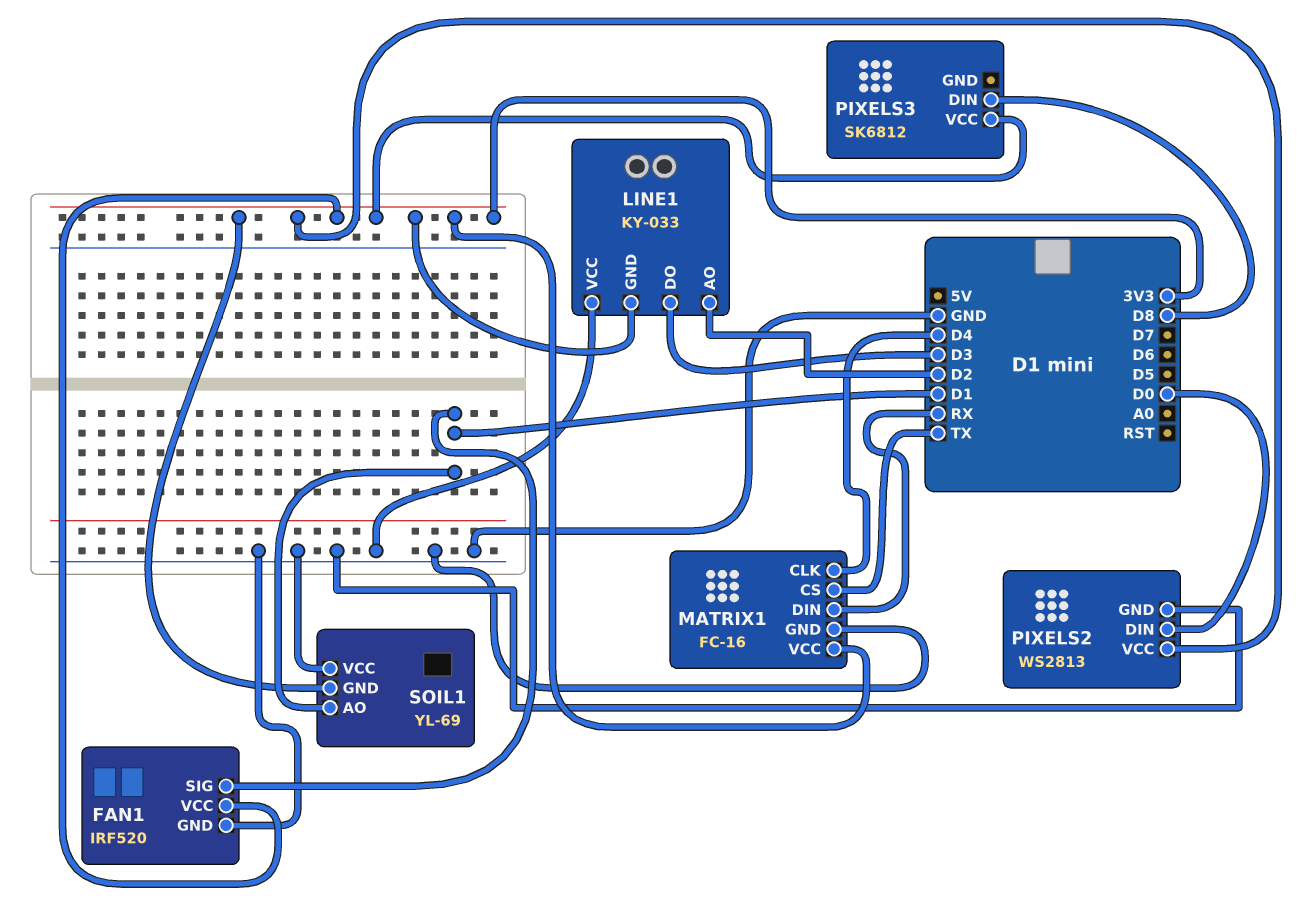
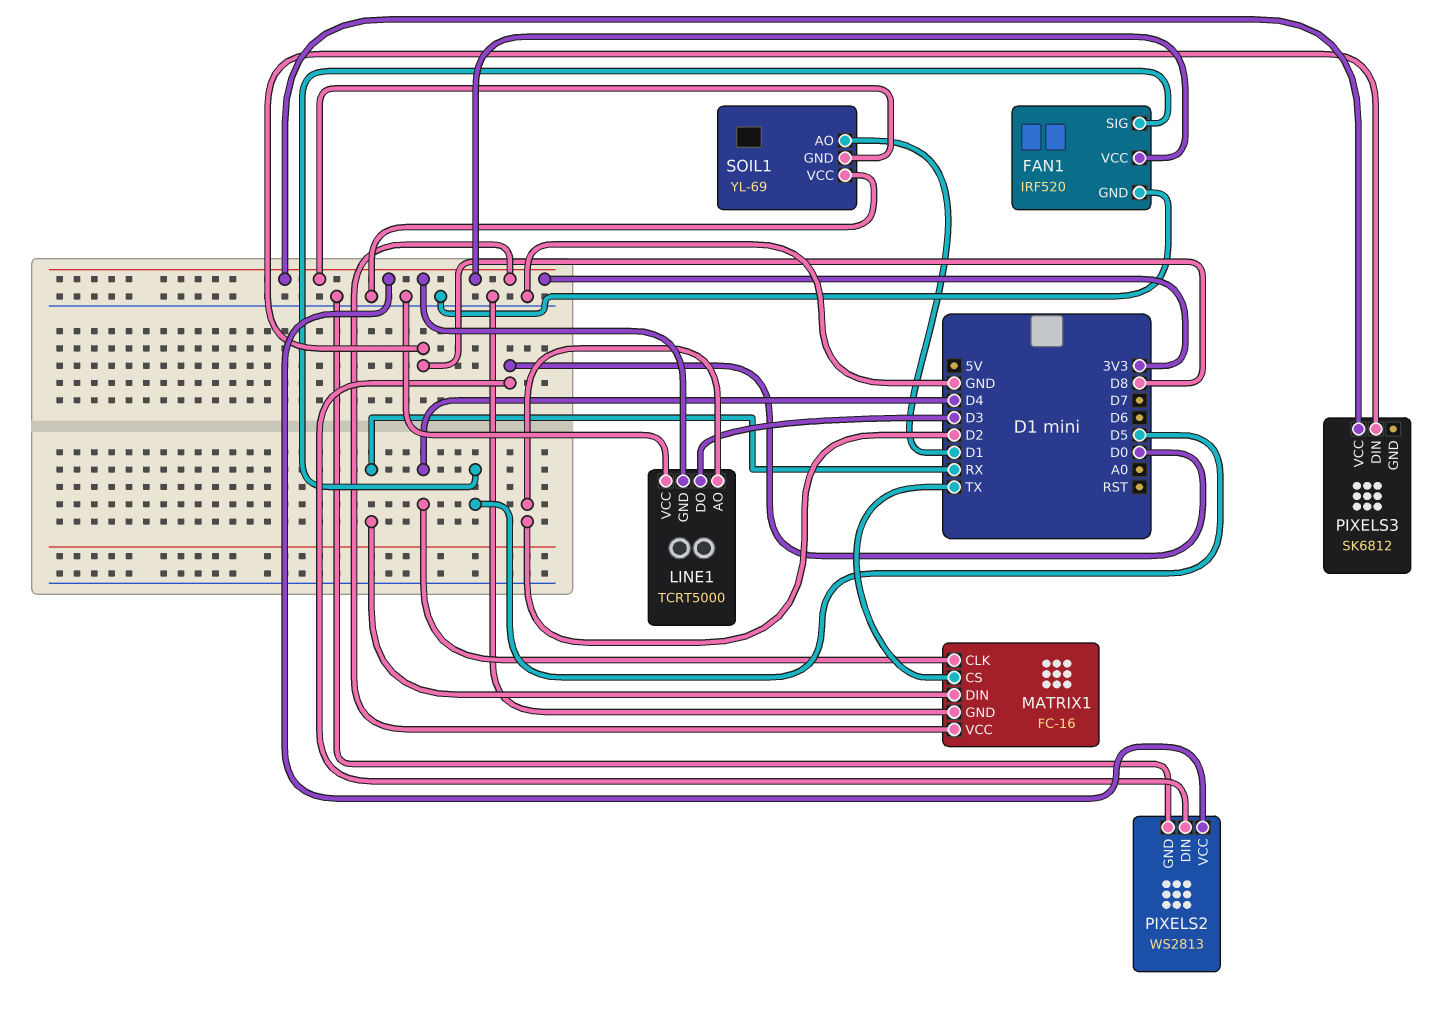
FAN1 pin SIG: D1 -> D5
LINE1: KY-033 -> TCRT5000

